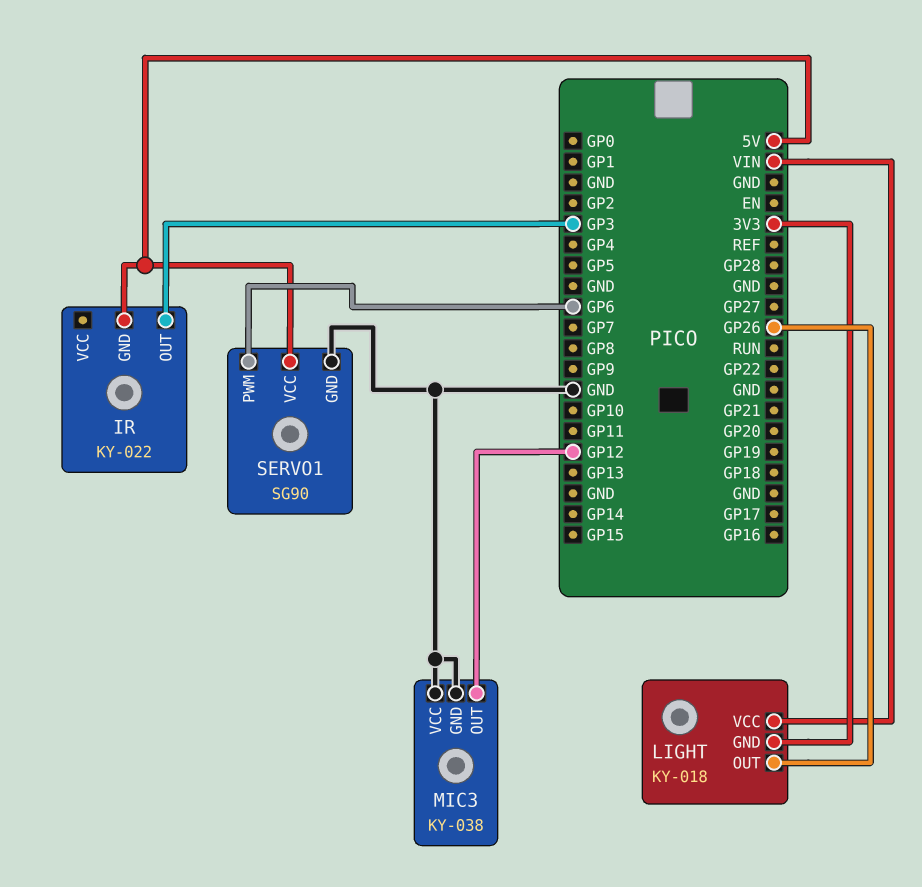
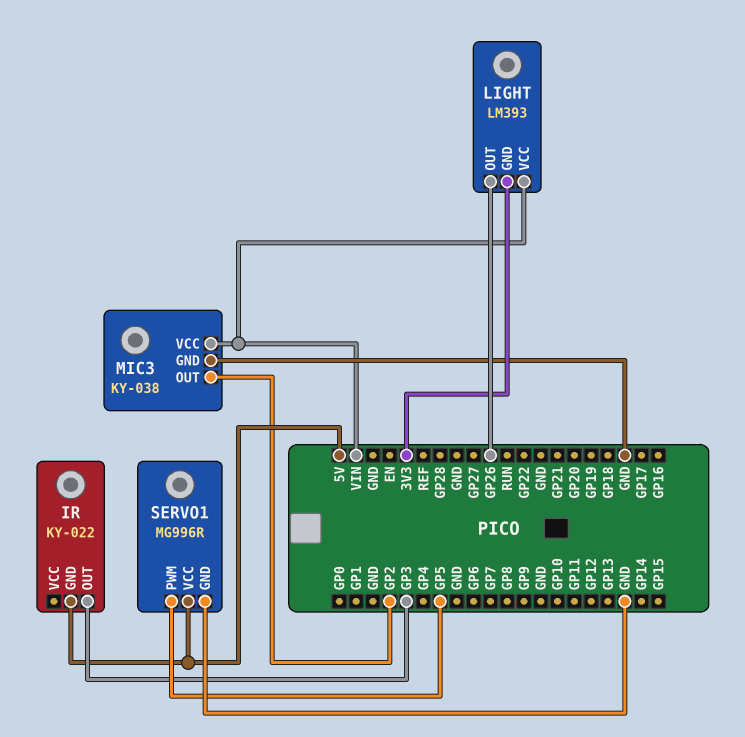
LIGHT: KY-018 -> LM393
MIC3 pin OUT: GP12 -> GP2
MIC3 pin VCC: GND -> VIN
SERVO1: SG90 -> MG996R
SERVO1 pin PWM: GP6 -> GP5

